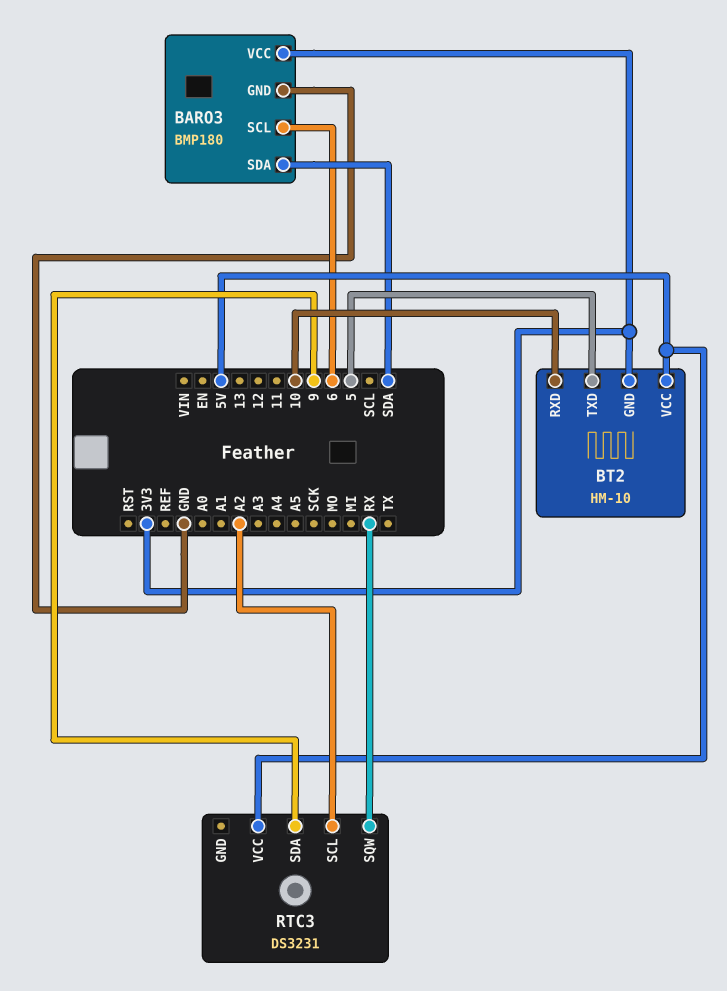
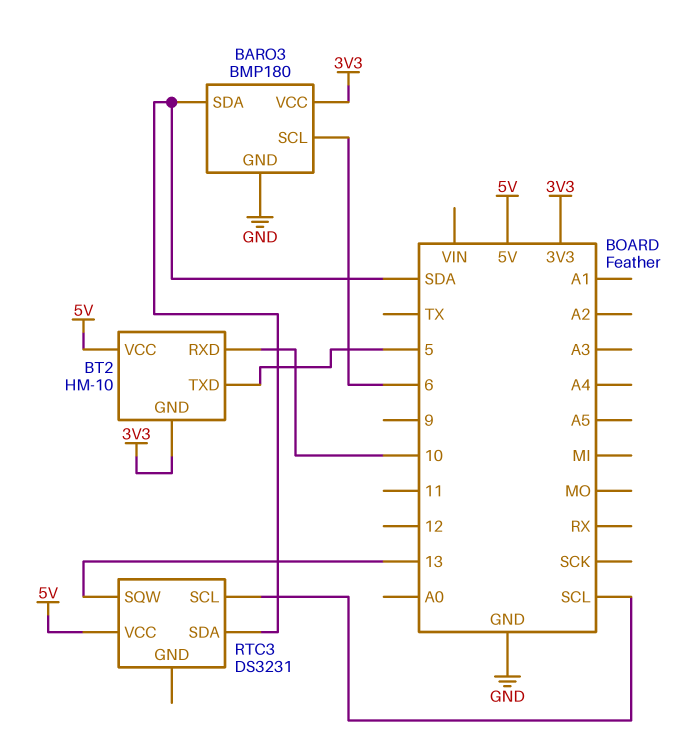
RTC3 pin SCL: A2 -> SCL
RTC3 pin SDA: 9 -> SDA
RTC3 pin SQW: RX -> 13

